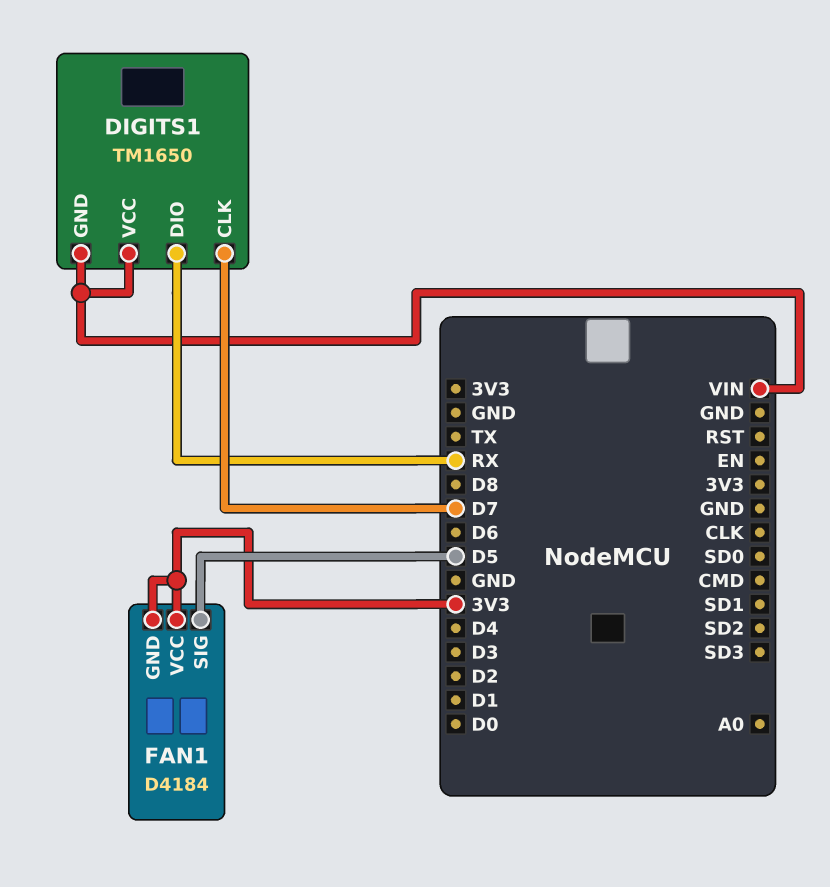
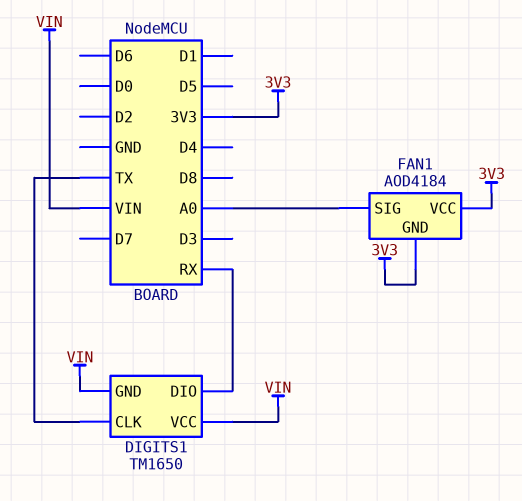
DIGITS1 pin CLK: D7 -> TX
FAN1: D4184 -> AOD4184
FAN1 pin SIG: D5 -> A0

